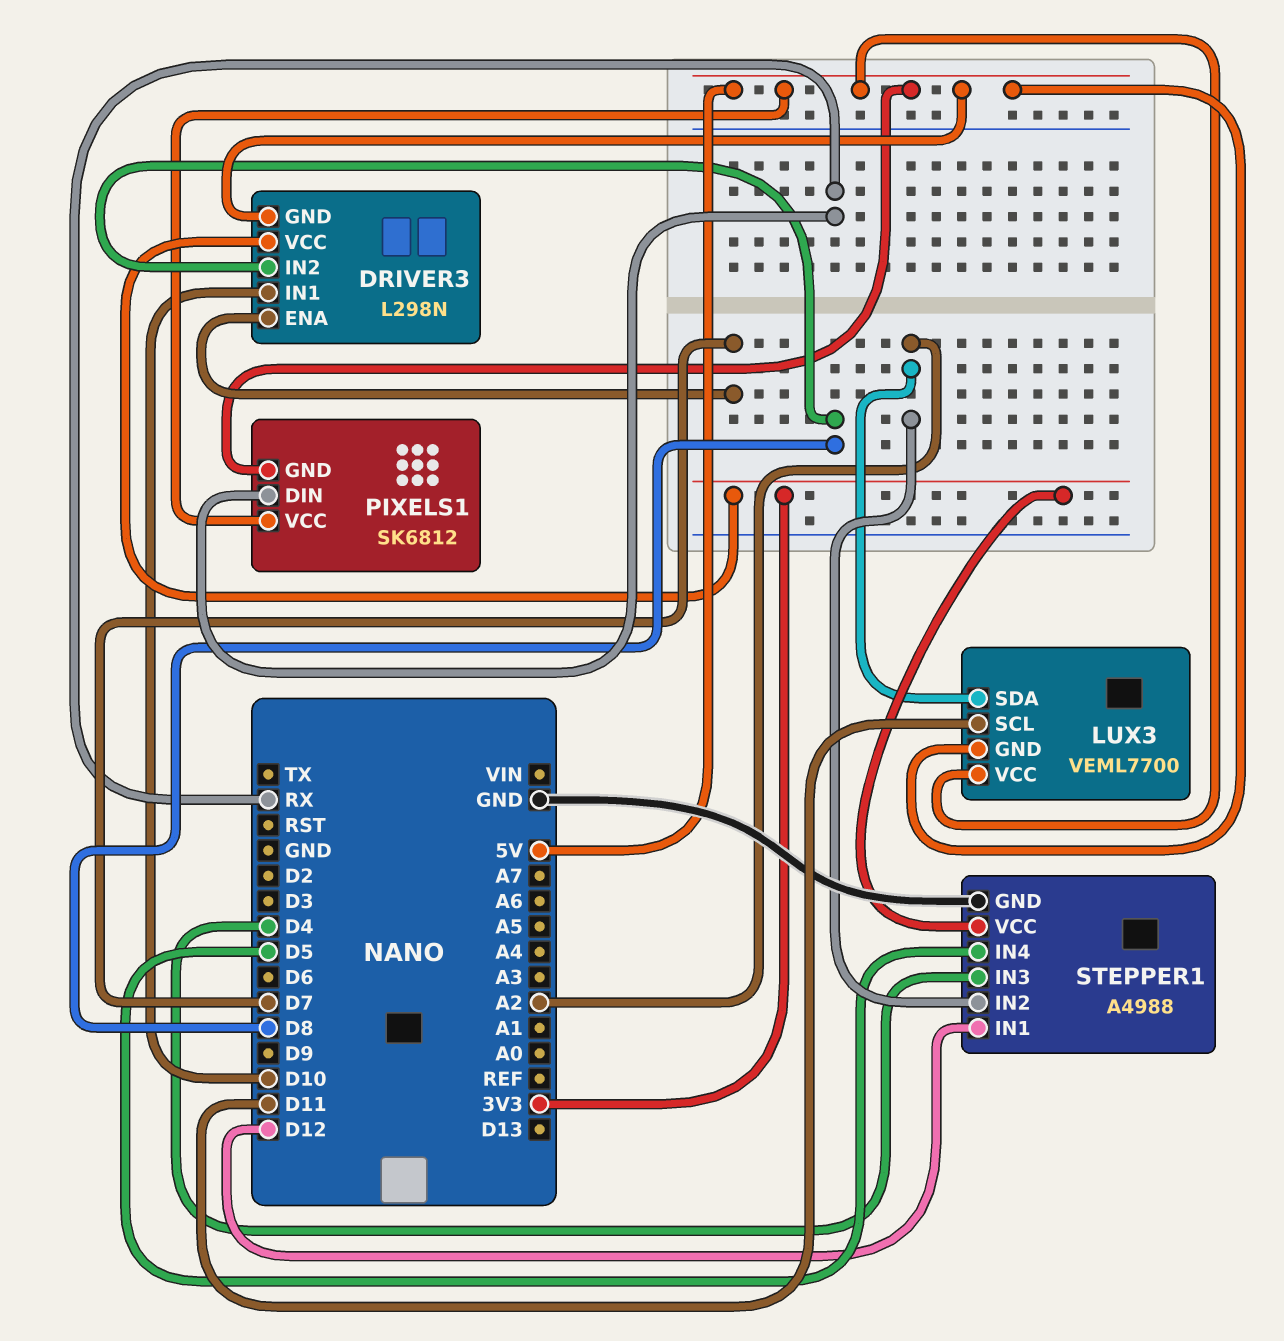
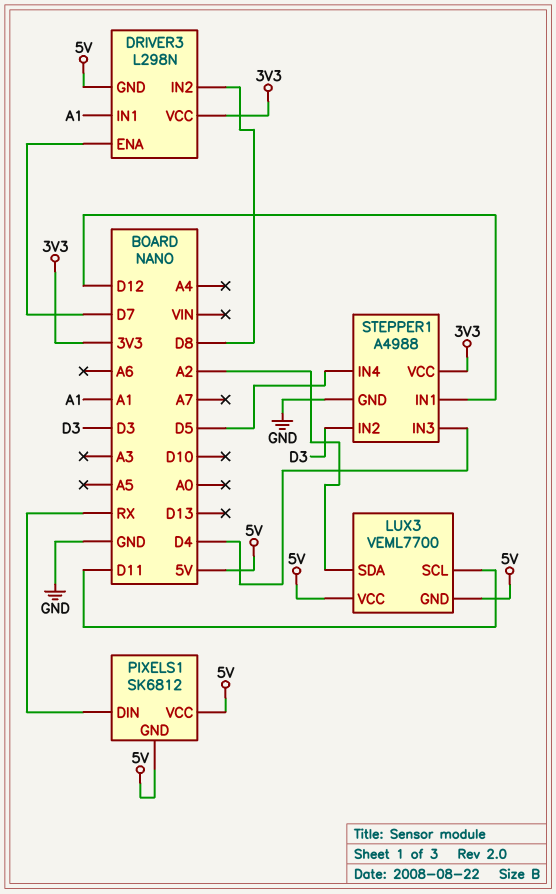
DRIVER3 pin IN1: D10 -> A1
STEPPER1 pin IN2: A2 -> D3

